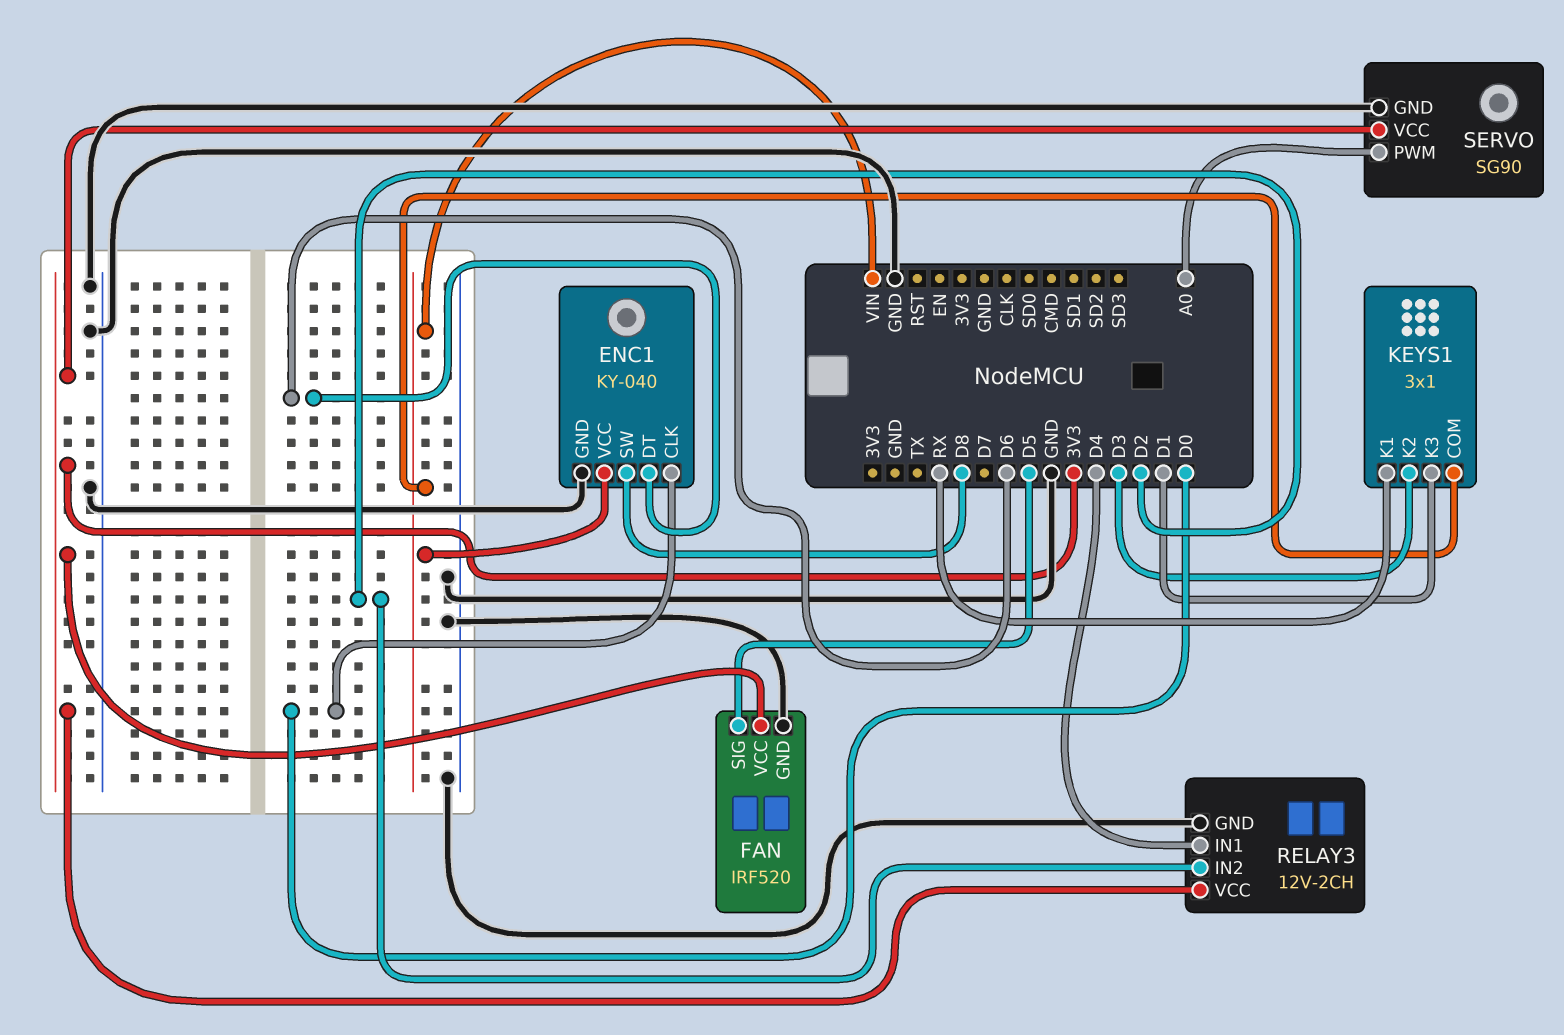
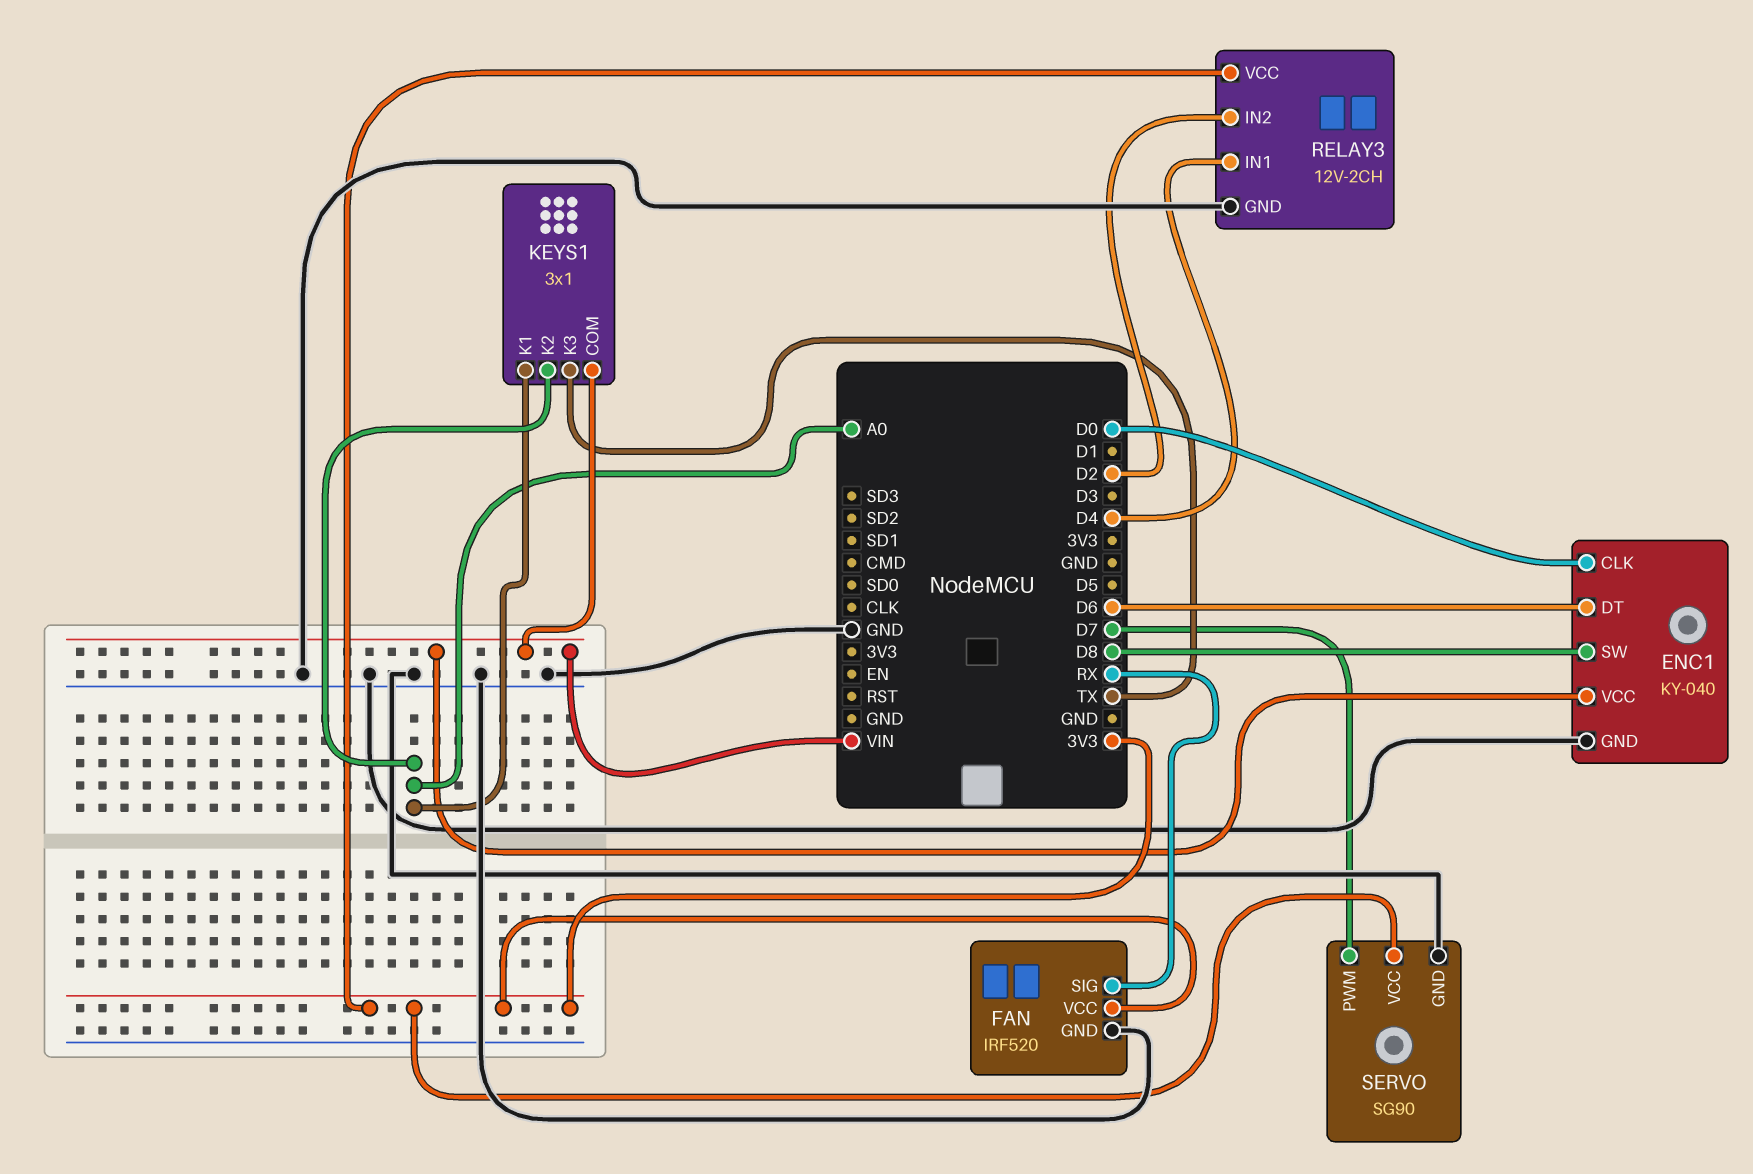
FAN pin SIG: D5 -> RX
KEYS1 pin K1: RX -> A0
KEYS1 pin K2: D3 -> A0
KEYS1 pin K3: D1 -> TX
SERVO pin PWM: A0 -> D7

